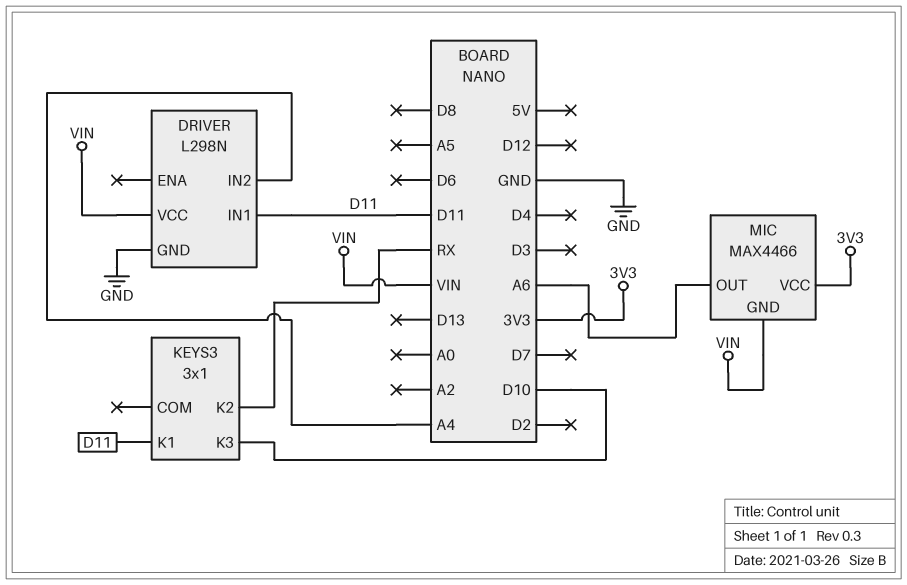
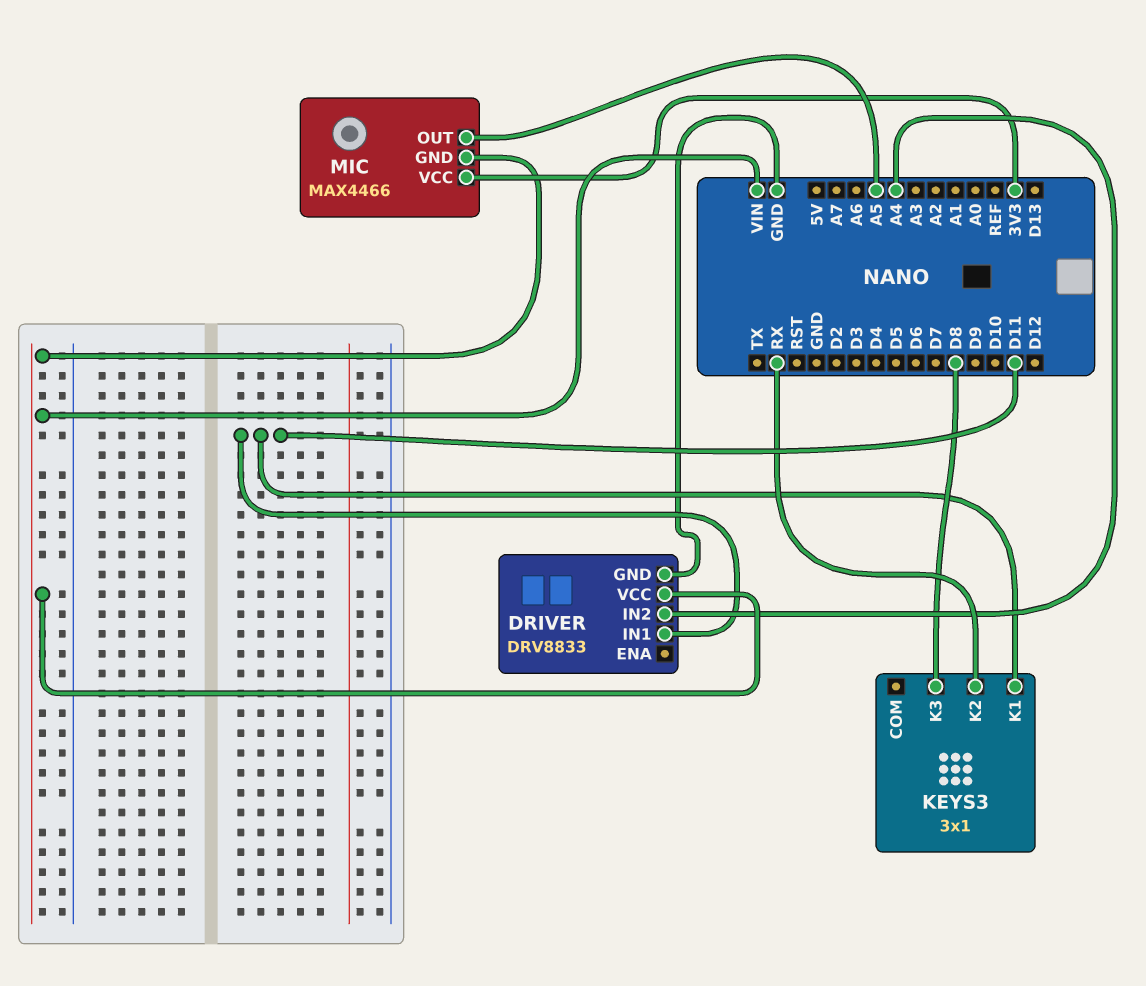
DRIVER: L298N -> DRV8833
KEYS3 pin K3: D10 -> D8
MIC pin OUT: A6 -> A5

